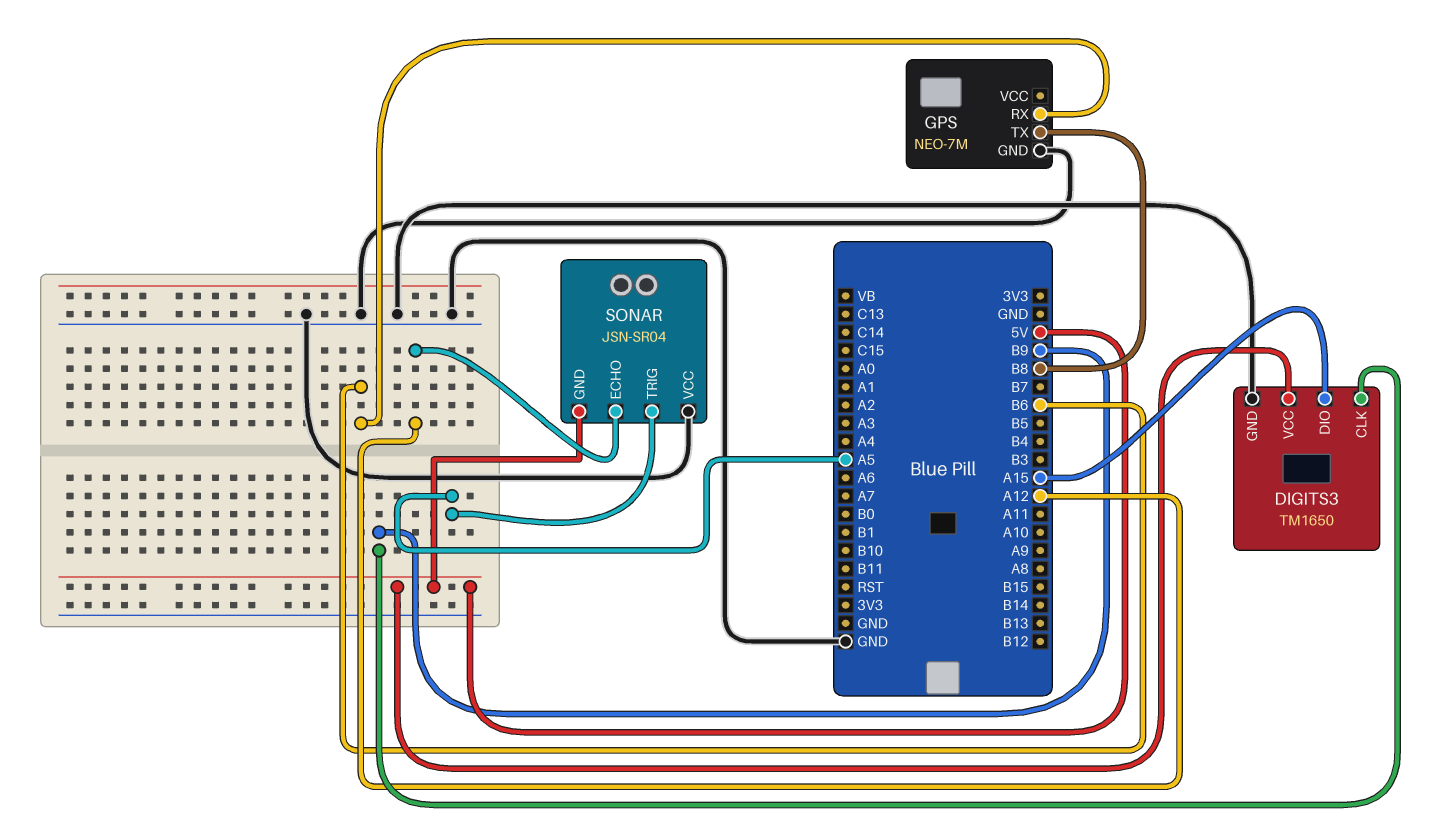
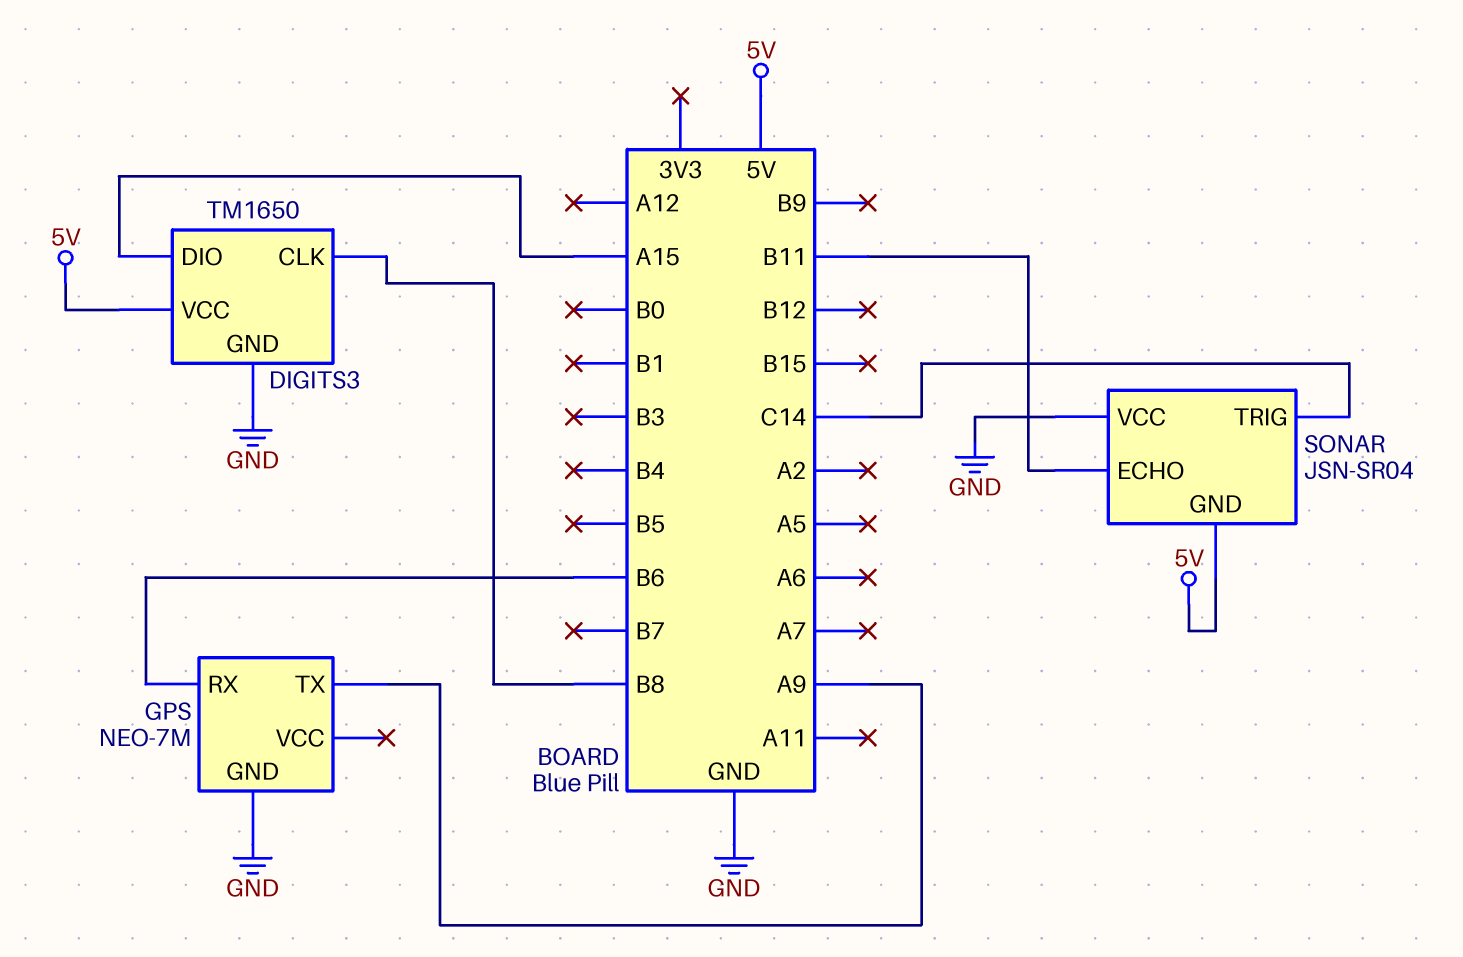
DIGITS3 pin CLK: B9 -> B8
GPS pin TX: B8 -> A9
SONAR pin ECHO: A12 -> B11
SONAR pin TRIG: A5 -> C14

